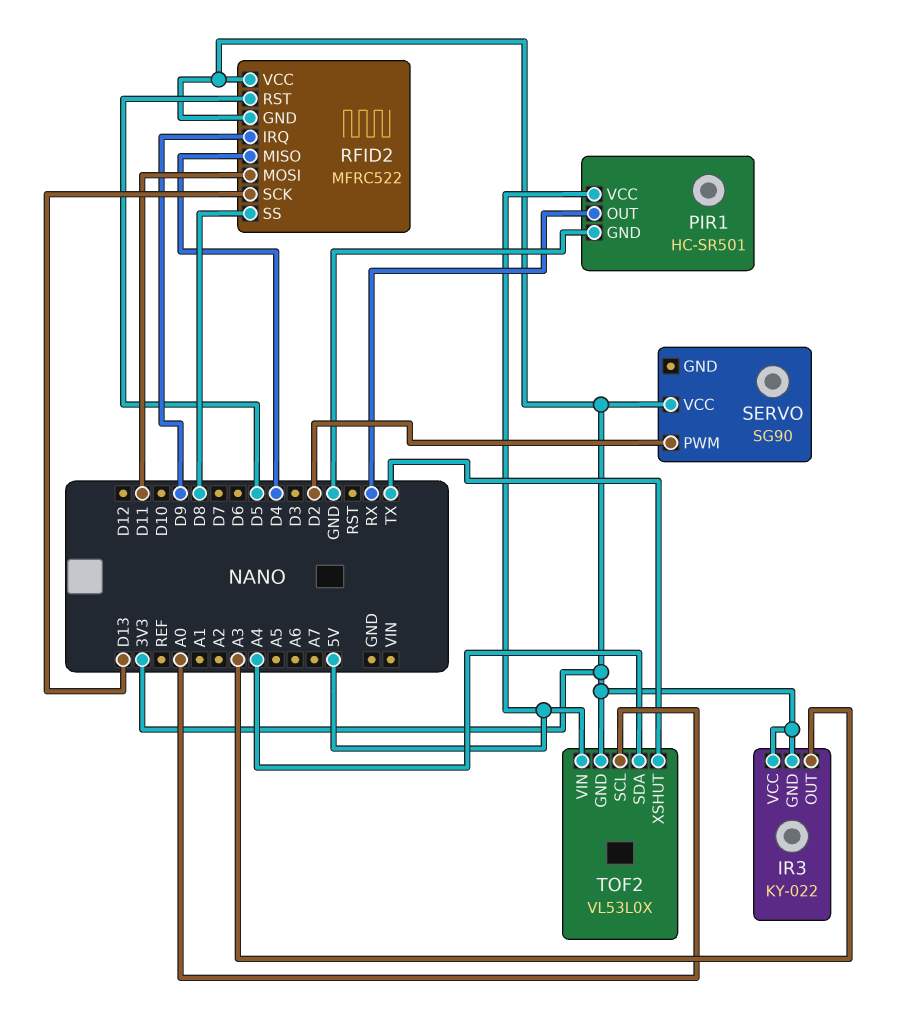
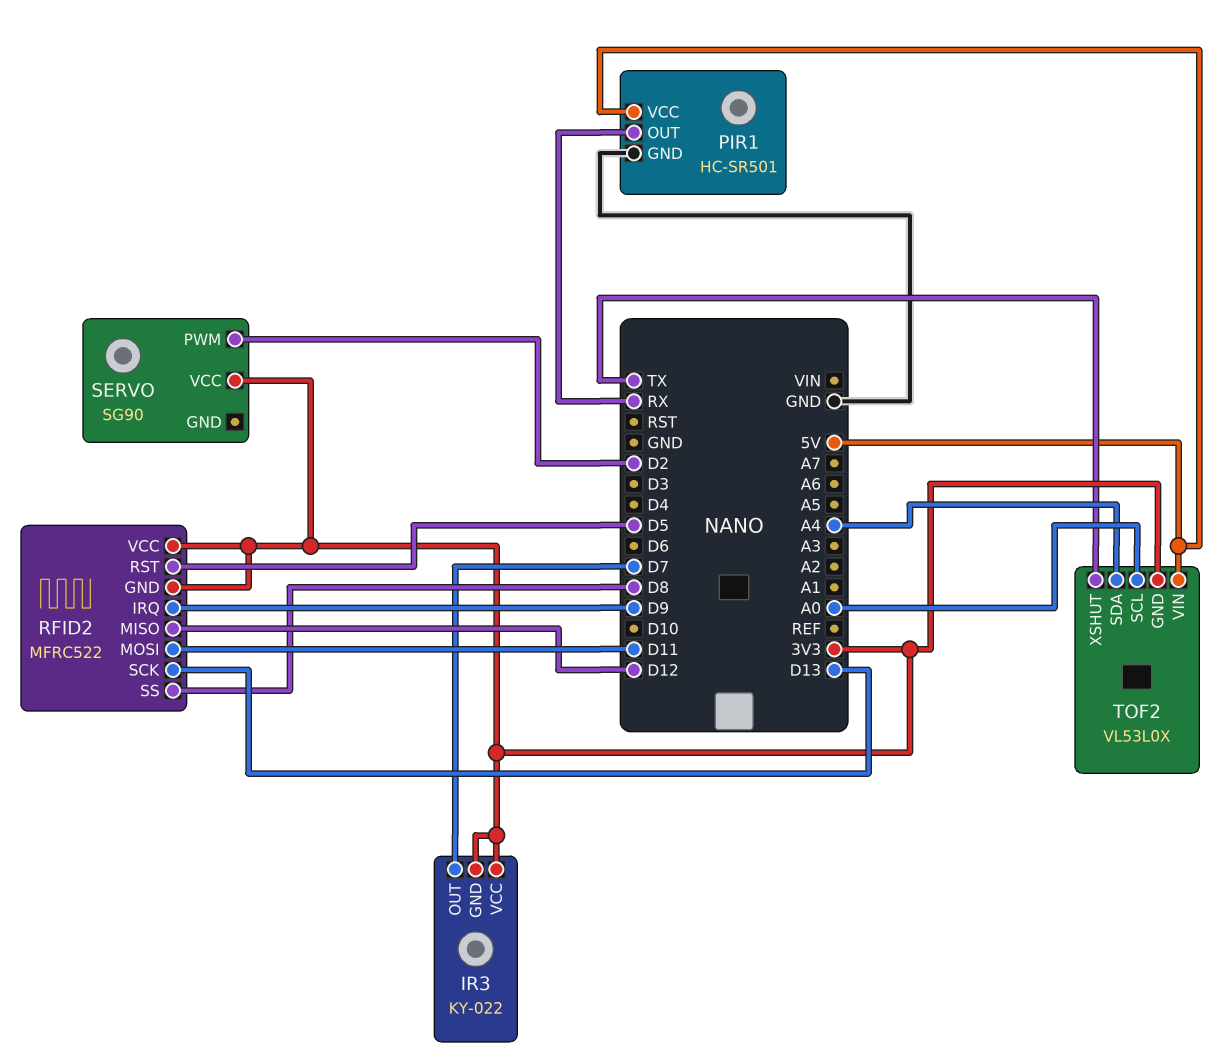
IR3 pin OUT: A3 -> D7
RFID2 pin MISO: D4 -> D12

